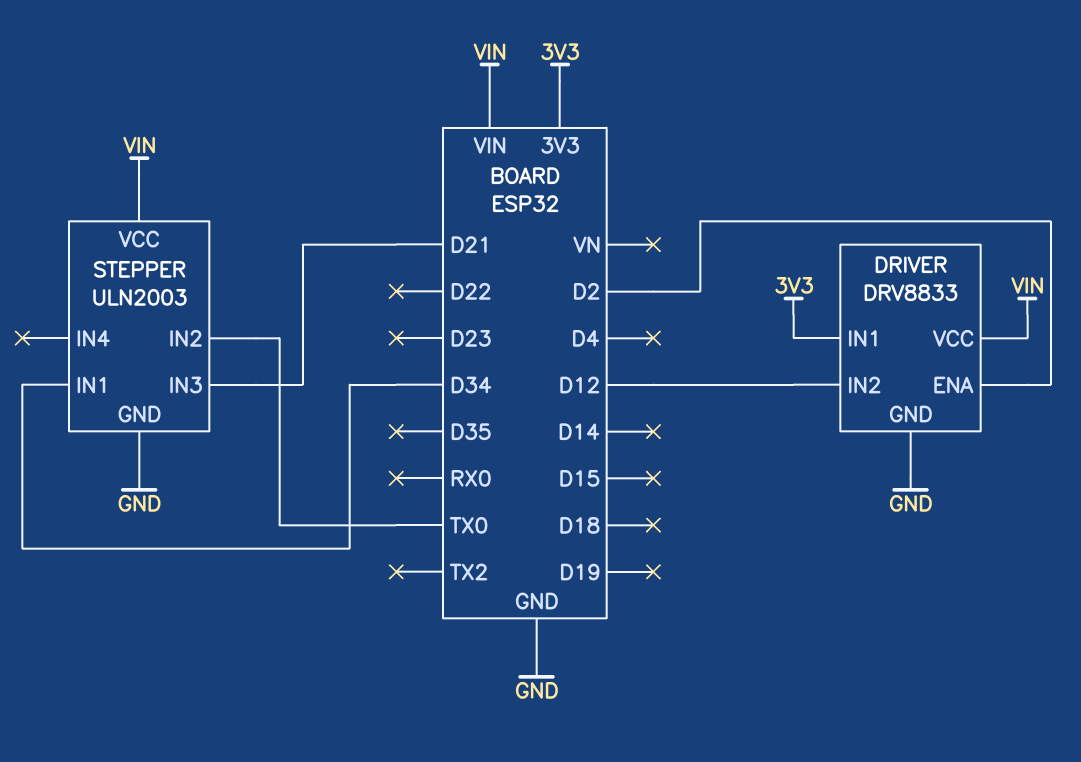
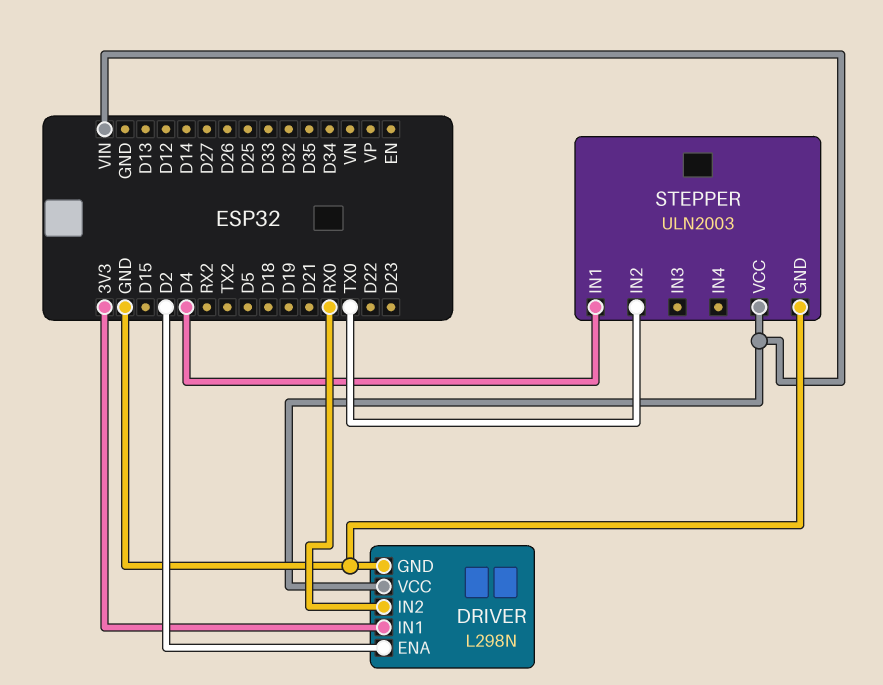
DRIVER: DRV8833 -> L298N
DRIVER pin IN2: D12 -> RX0
STEPPER pin IN1: D34 -> D4
STEPPER pin IN3: D21 -> none

